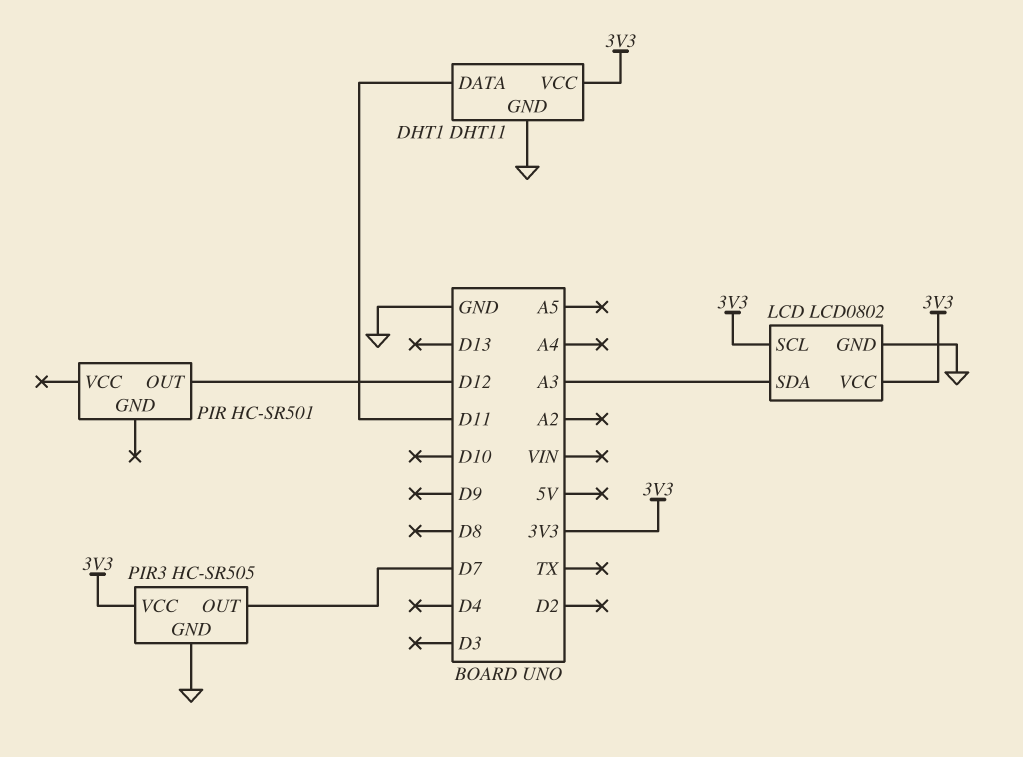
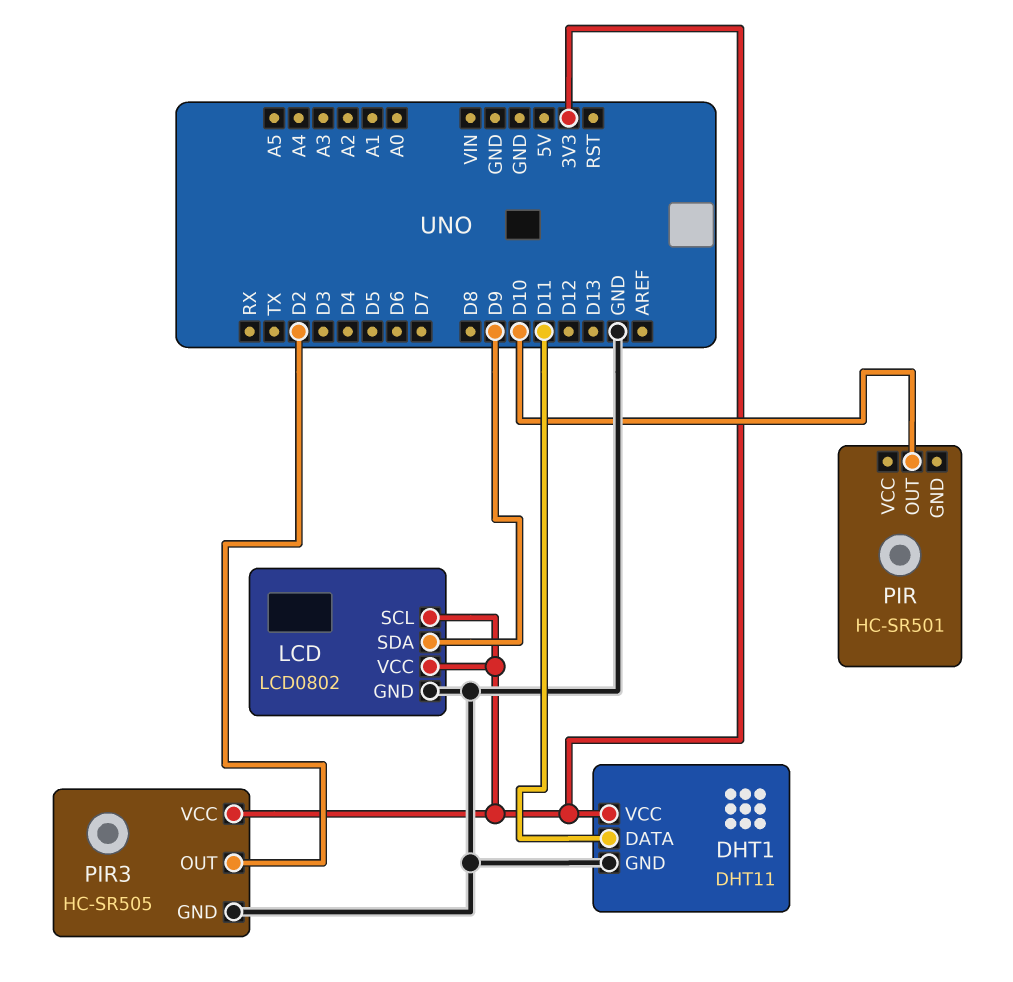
LCD pin SDA: A3 -> D9
PIR pin OUT: D12 -> D10
PIR3 pin OUT: D7 -> D2

